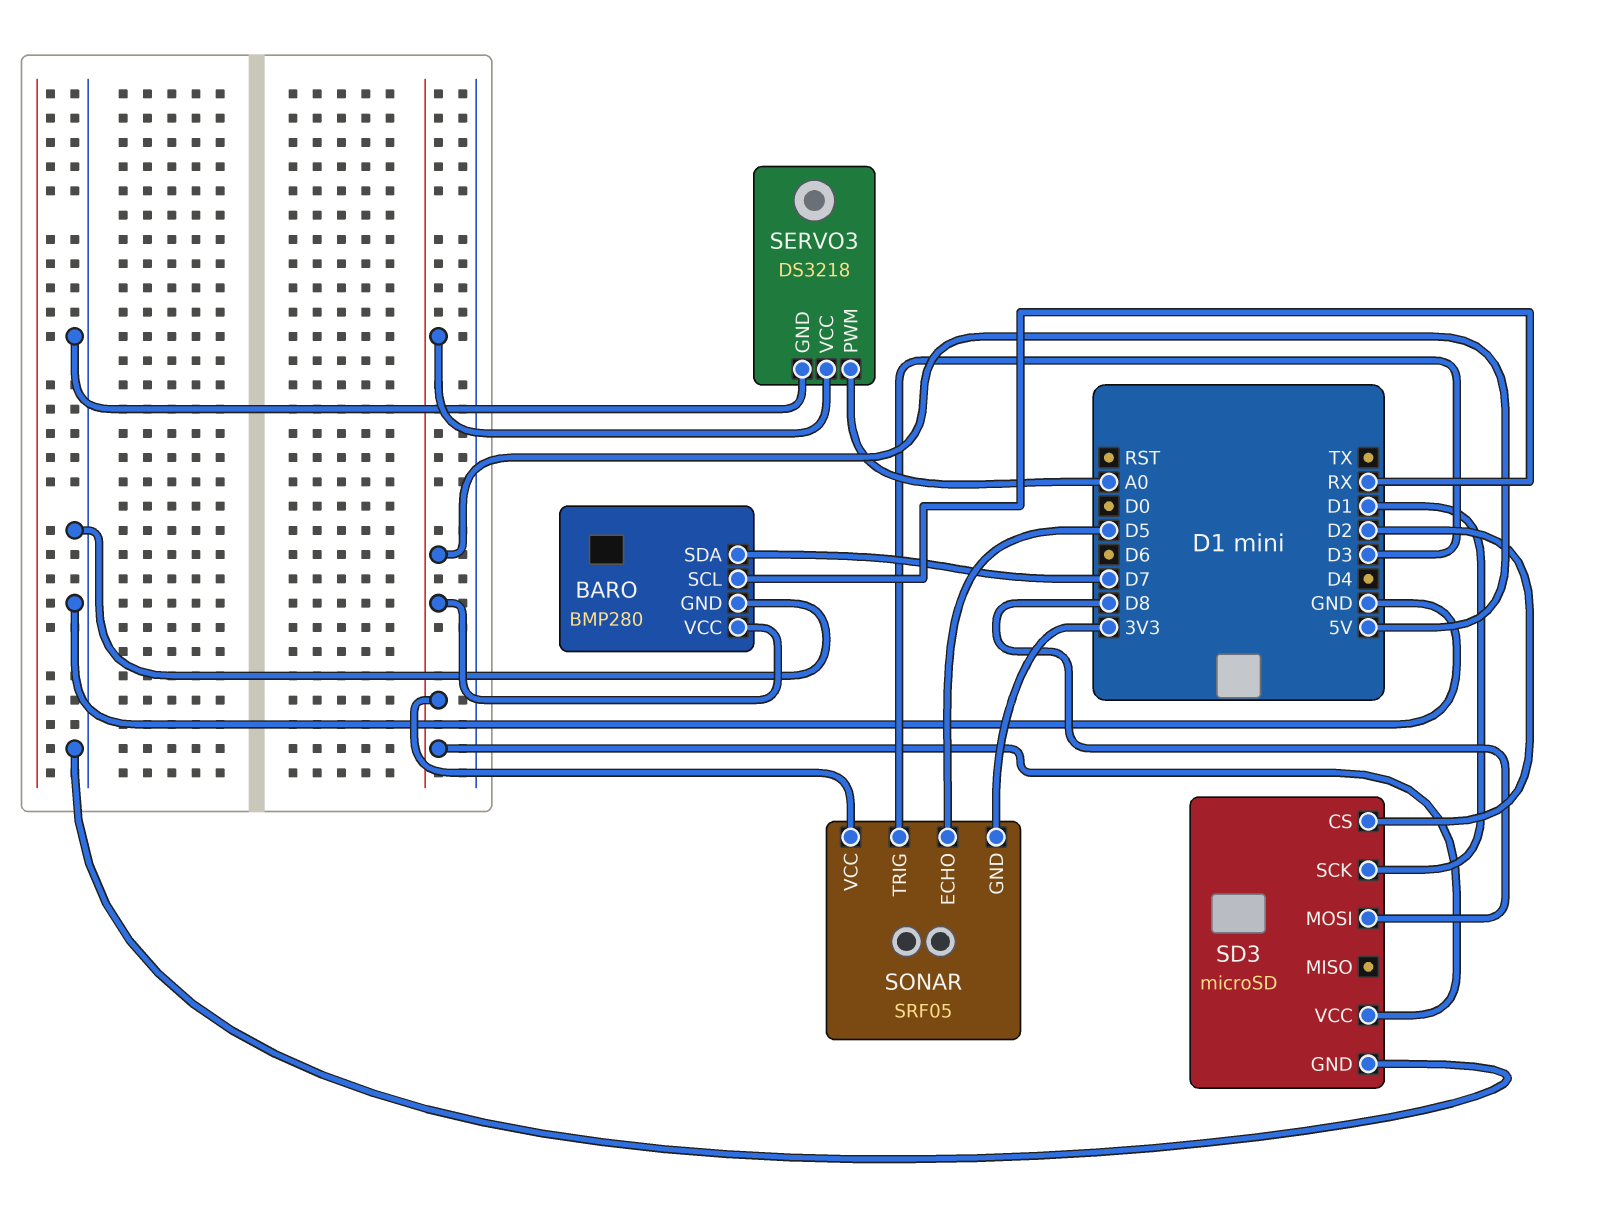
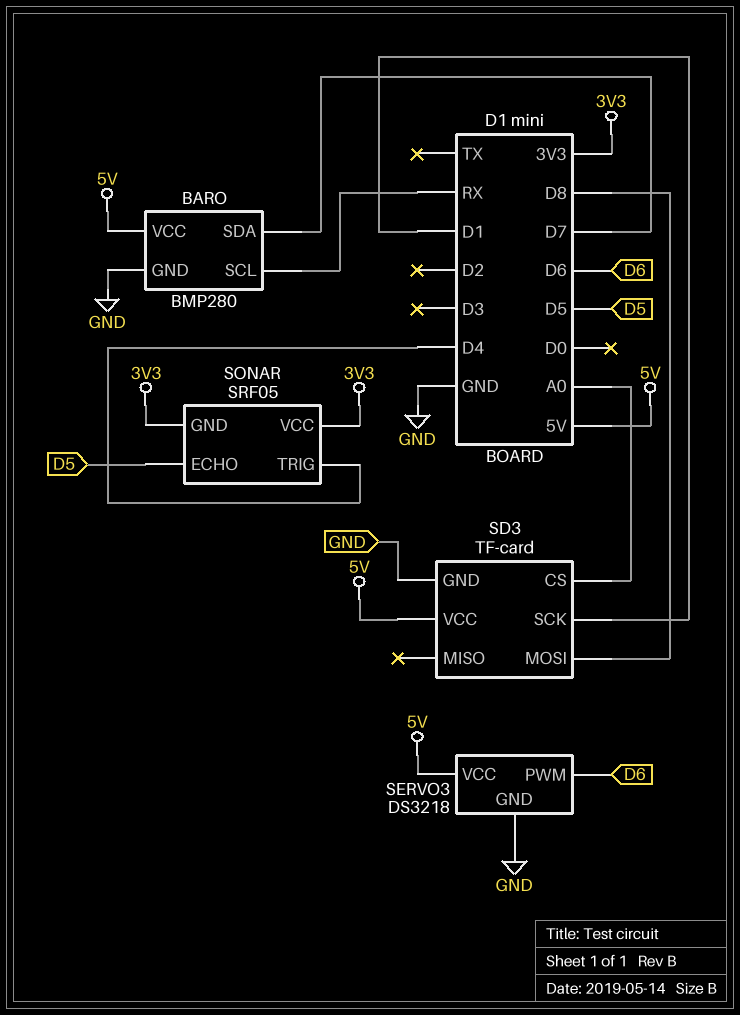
SD3: microSD -> TF-card
SD3 pin CS: D2 -> A0
SERVO3 pin PWM: A0 -> D6
SONAR pin TRIG: D3 -> D4
SONAR pin VCC: 5V -> 3V3

